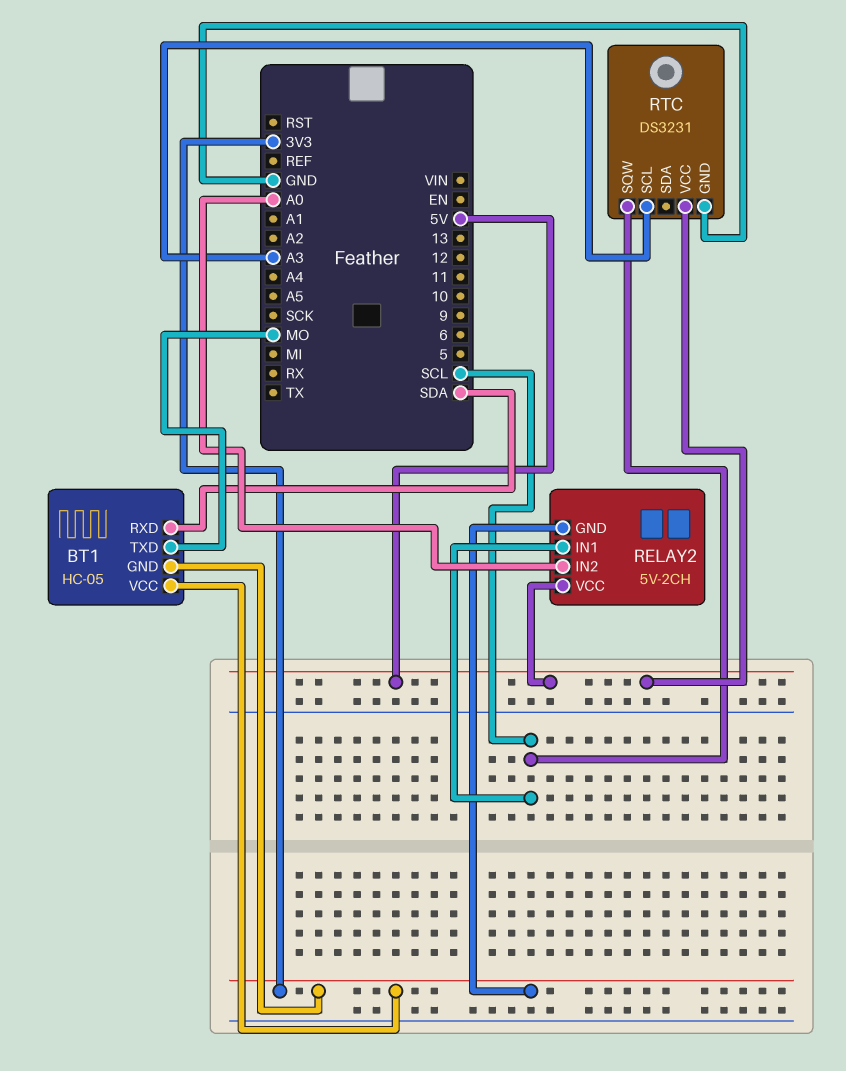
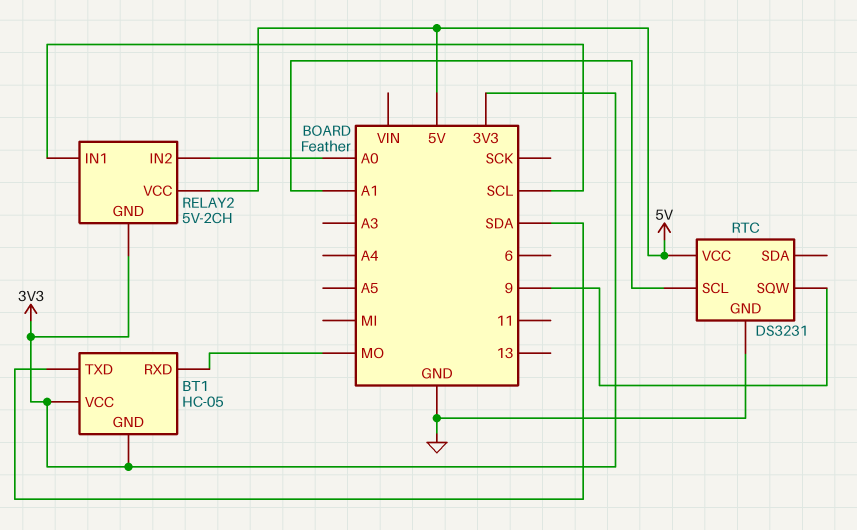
BT1 pin RXD: SDA -> MO
BT1 pin TXD: MO -> SDA
RTC pin SCL: A3 -> A1
RTC pin SQW: SCL -> 9

